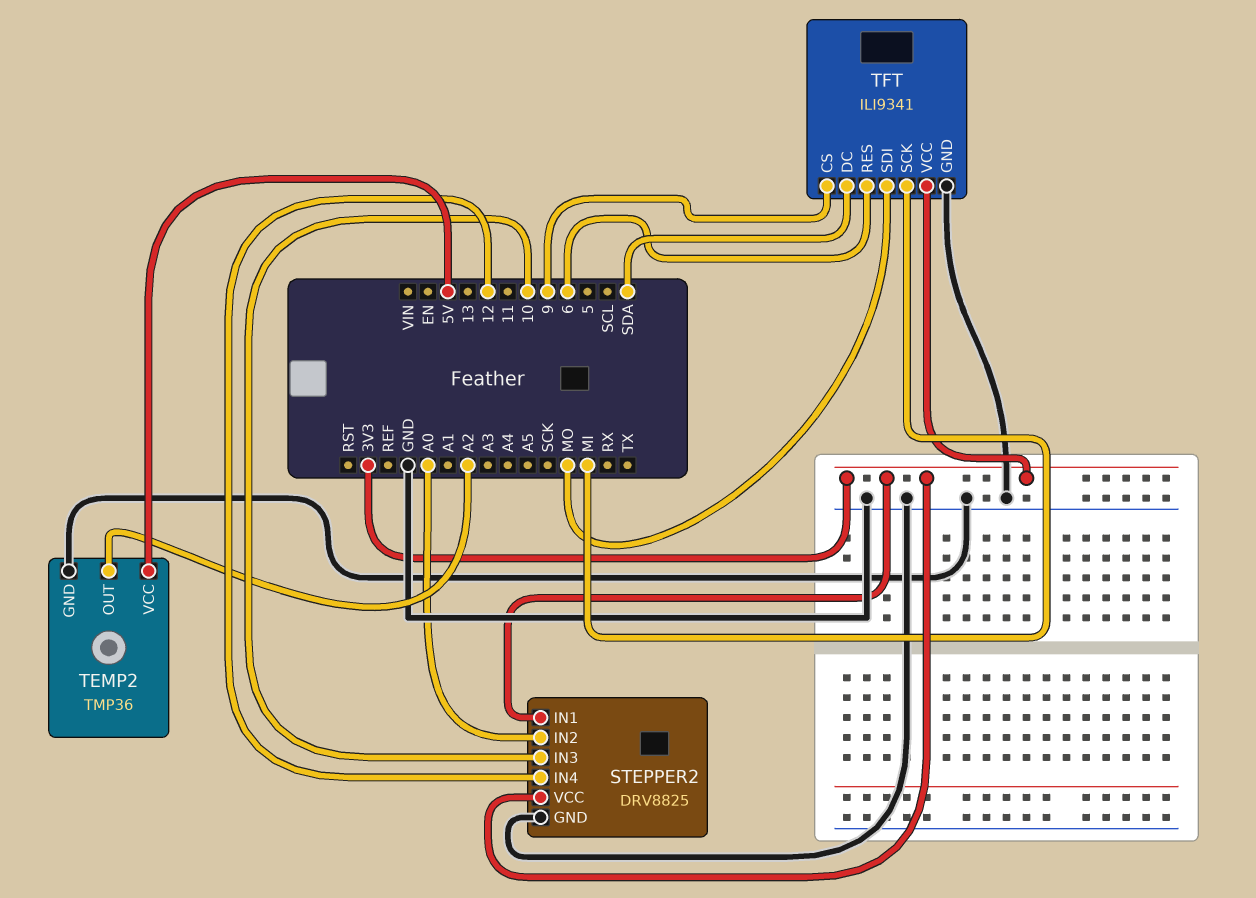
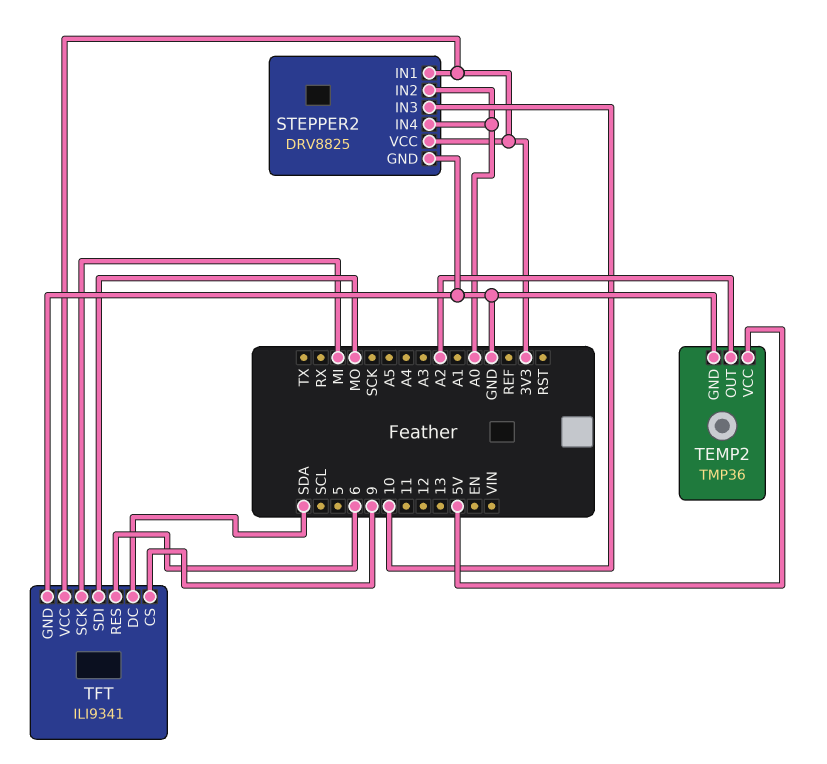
STEPPER2 pin IN4: 12 -> A0

